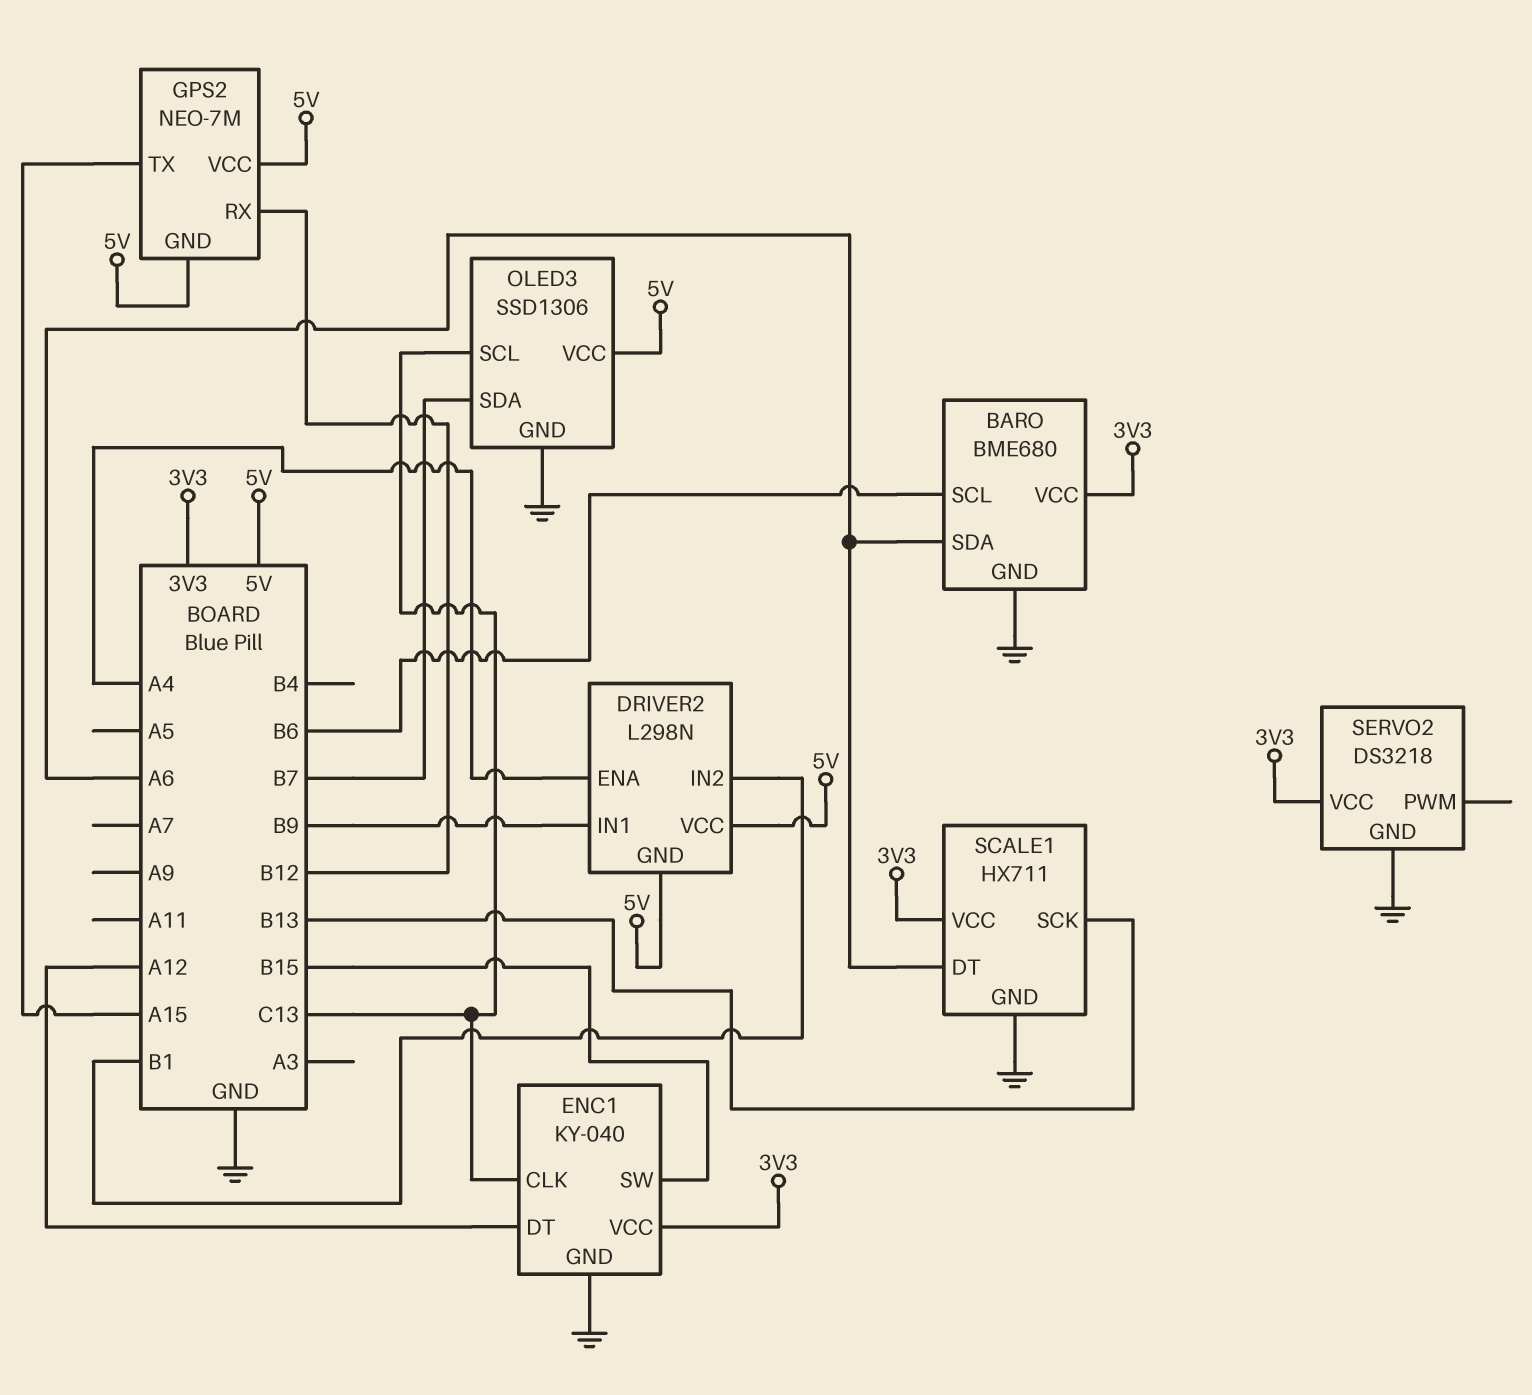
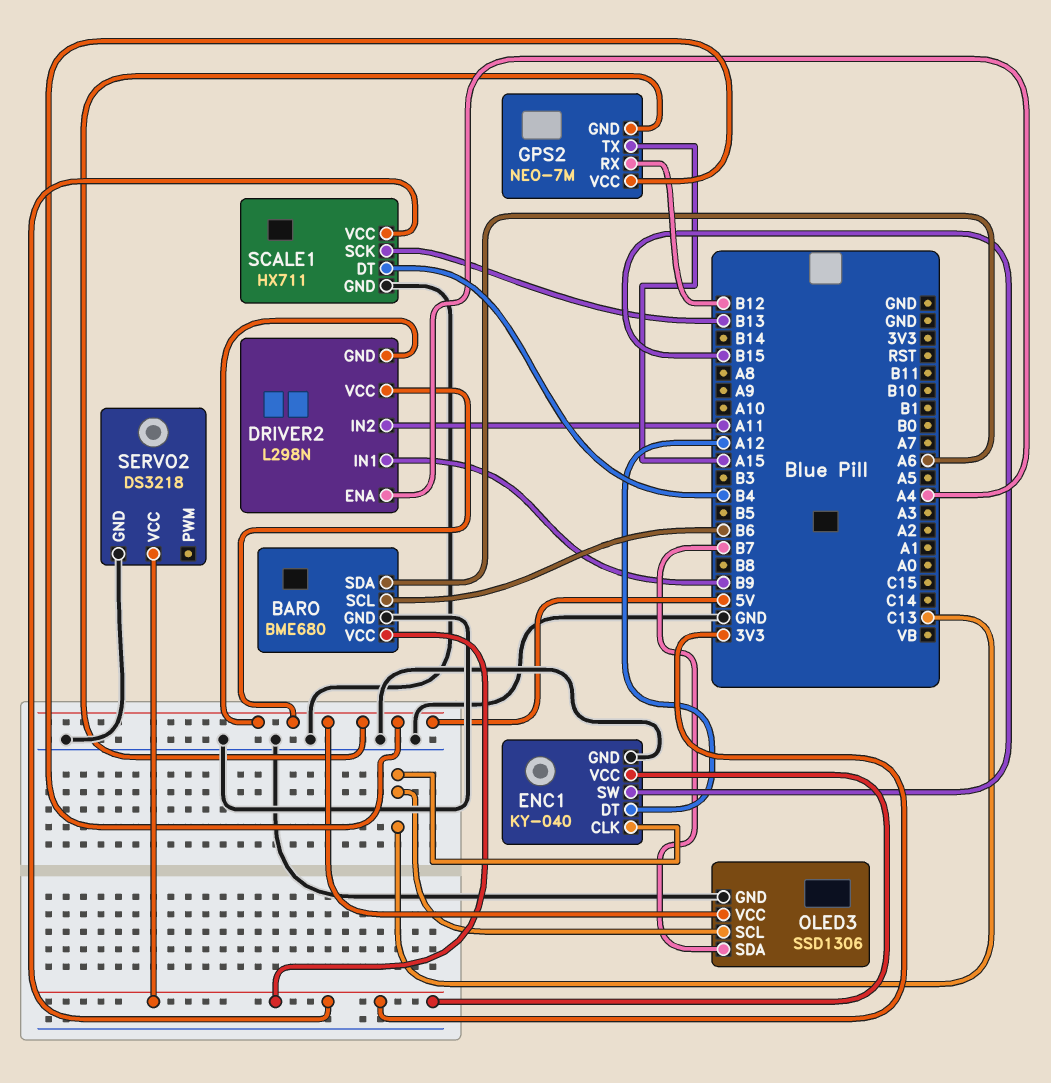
DRIVER2 pin IN2: B1 -> A11
SCALE1 pin DT: A6 -> B4

